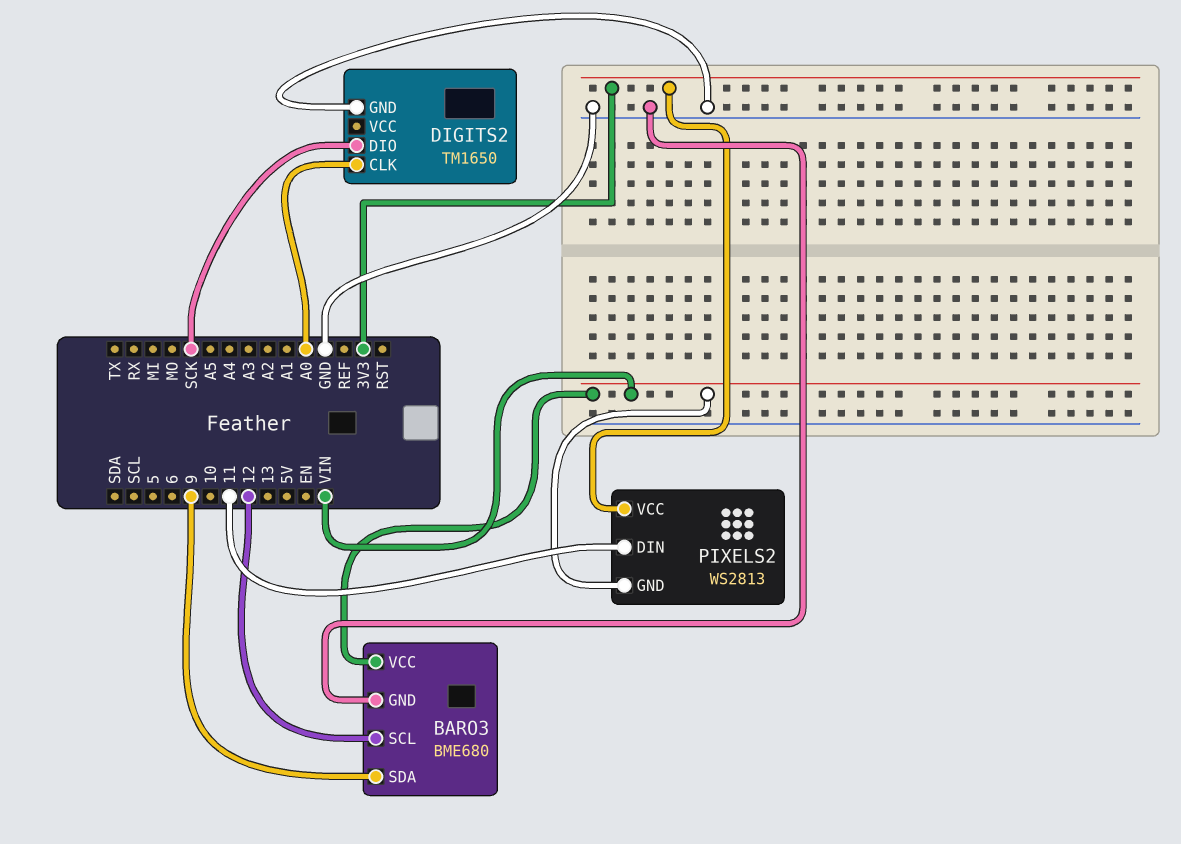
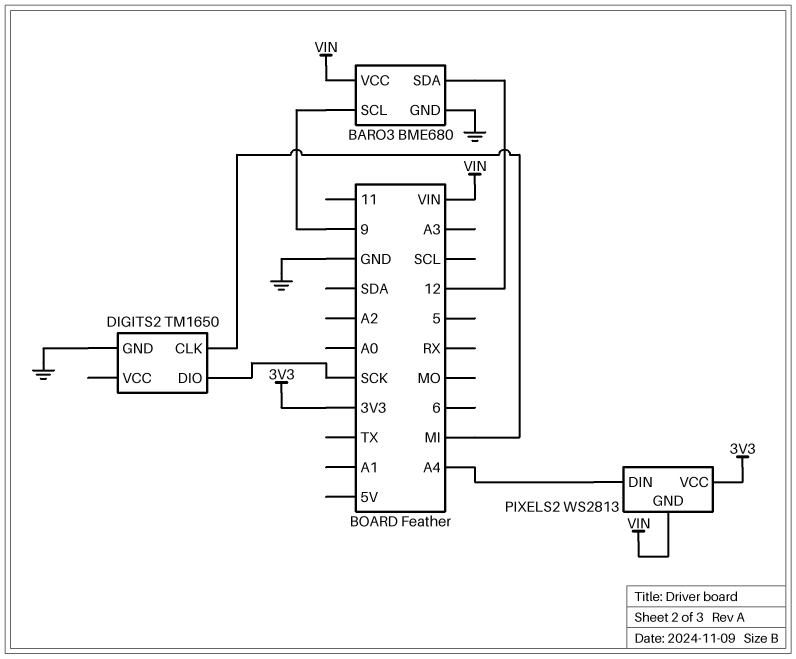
BARO3 pin SCL: 12 -> 9
BARO3 pin SDA: 9 -> 12
DIGITS2 pin CLK: A0 -> MI
PIXELS2 pin DIN: 11 -> A4

